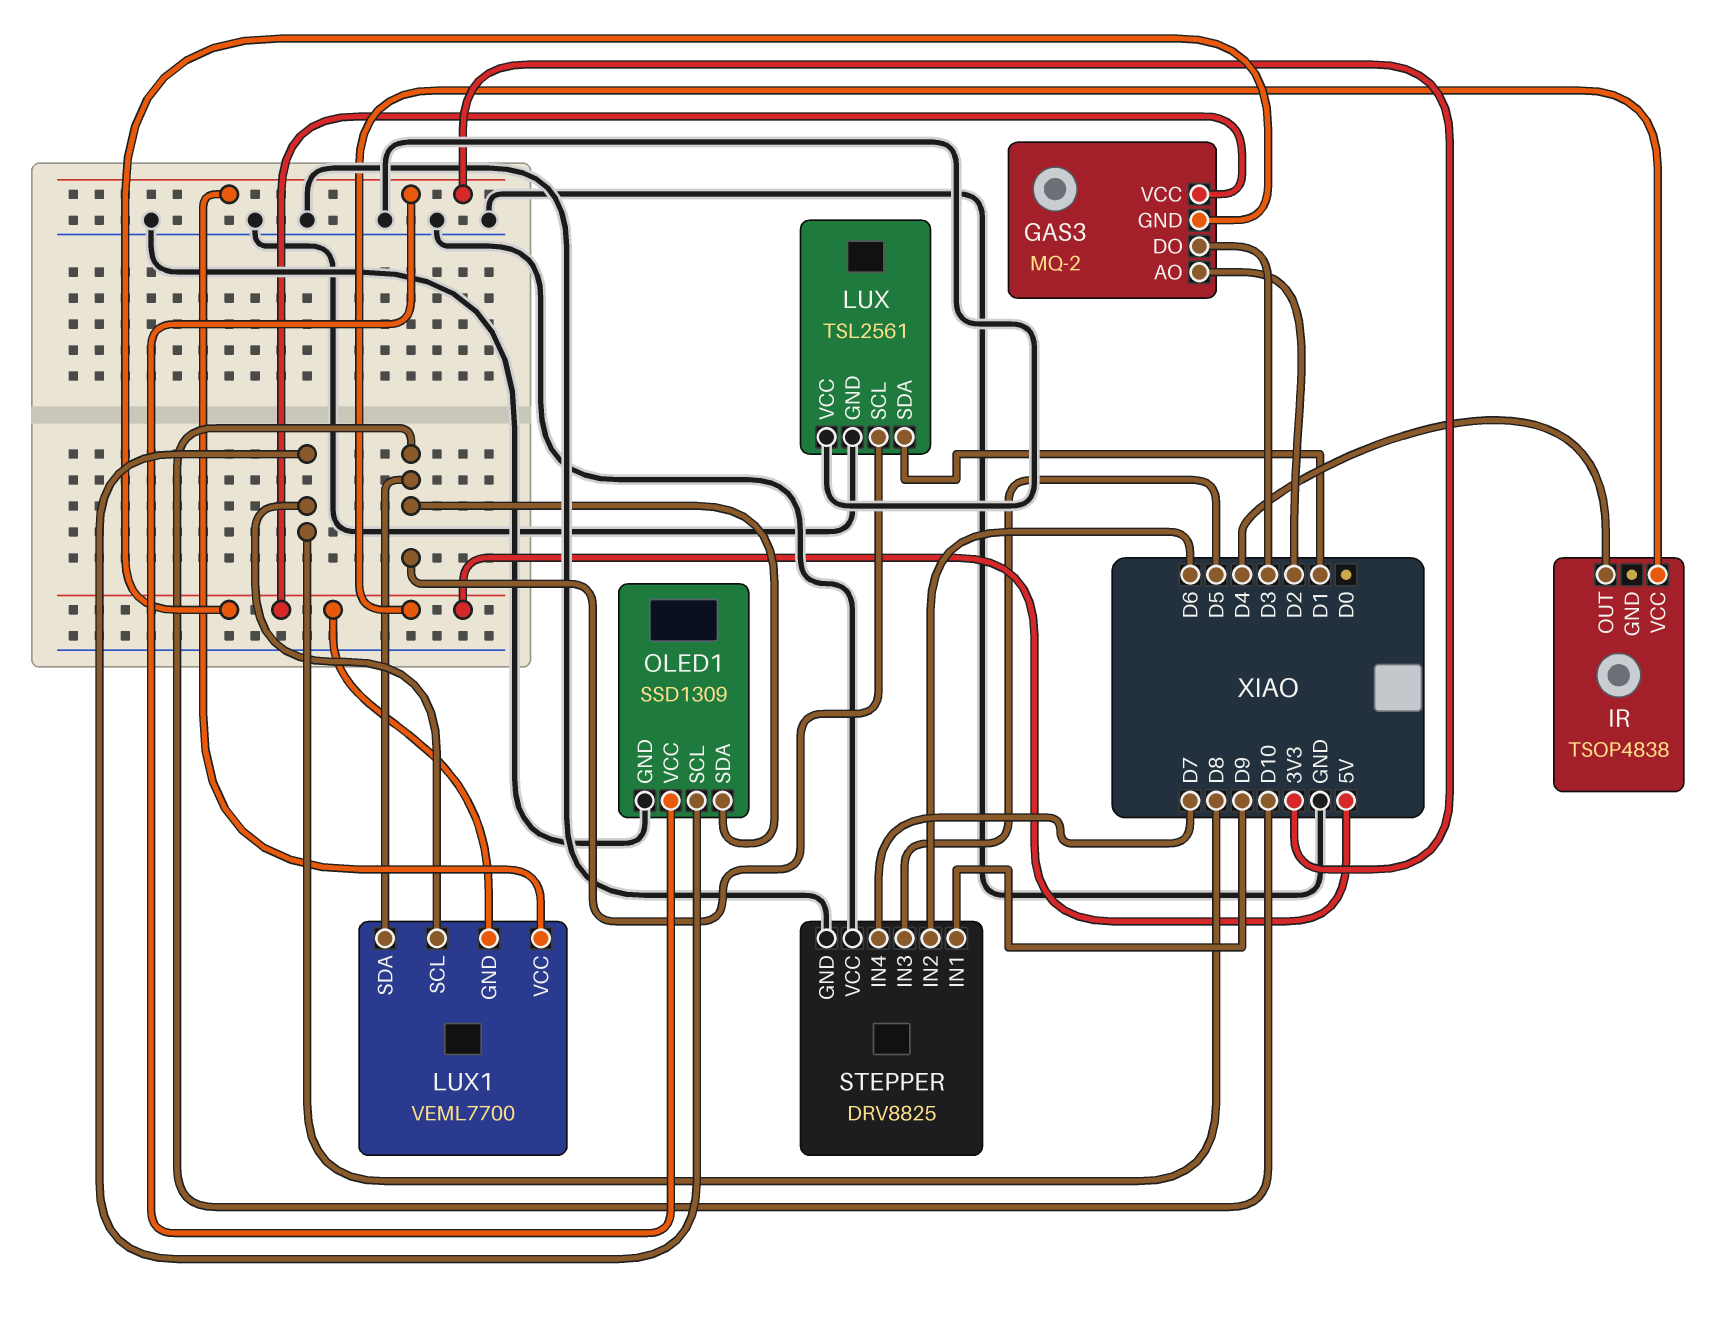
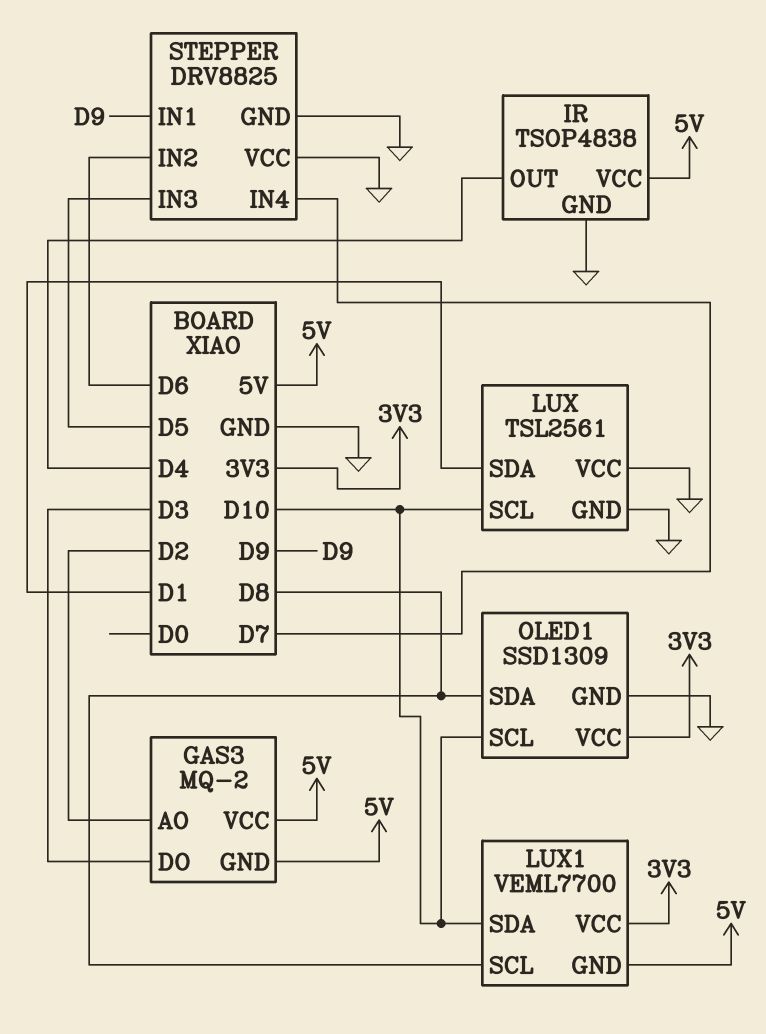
IR pin GND: none -> GND
OLED1 pin SCL: D8 -> D10
OLED1 pin SDA: D10 -> D8

